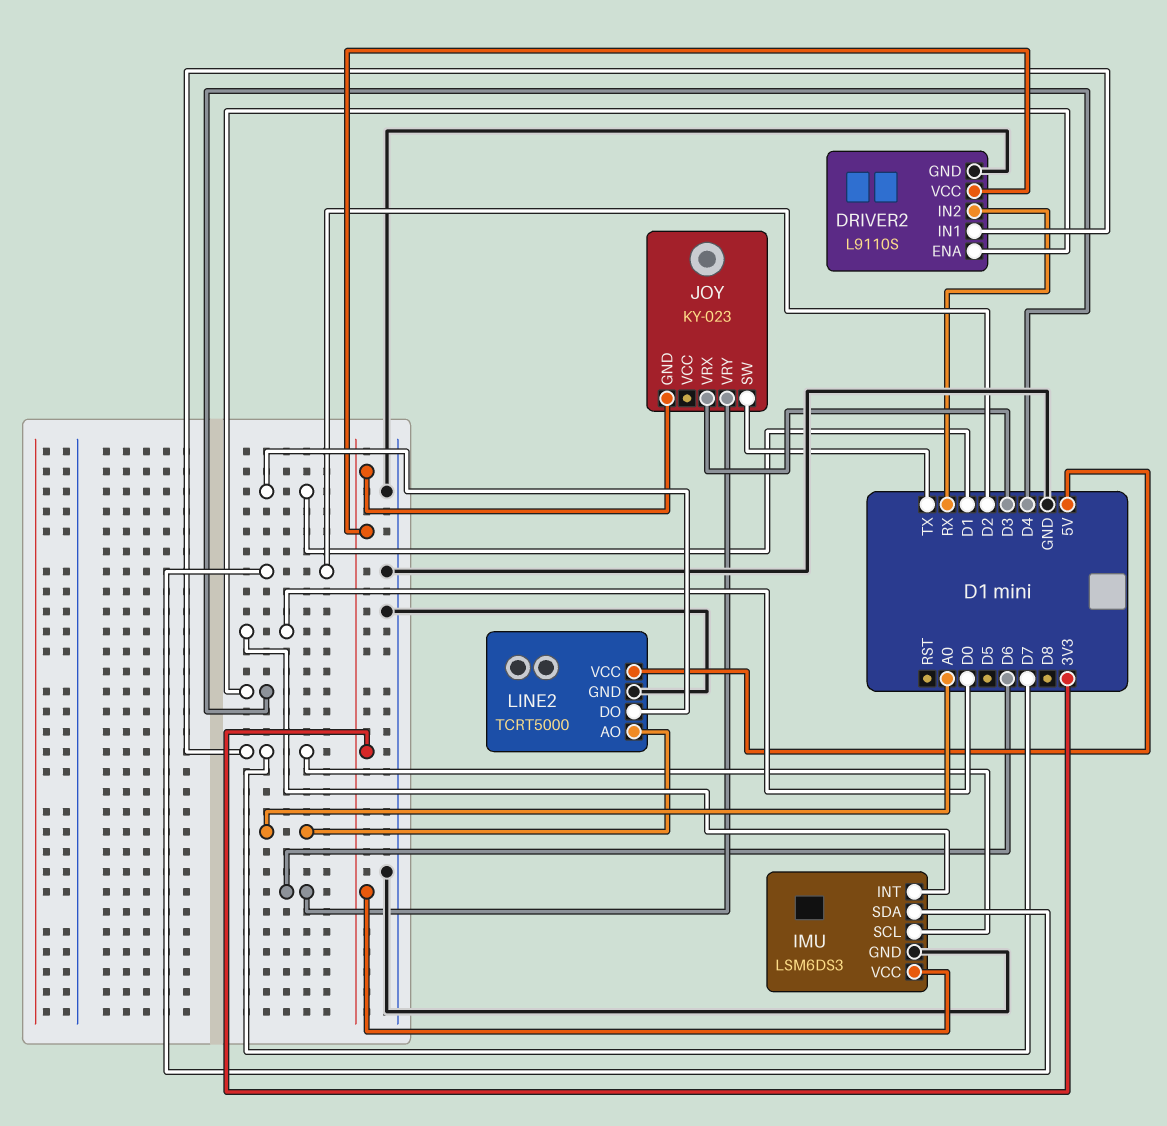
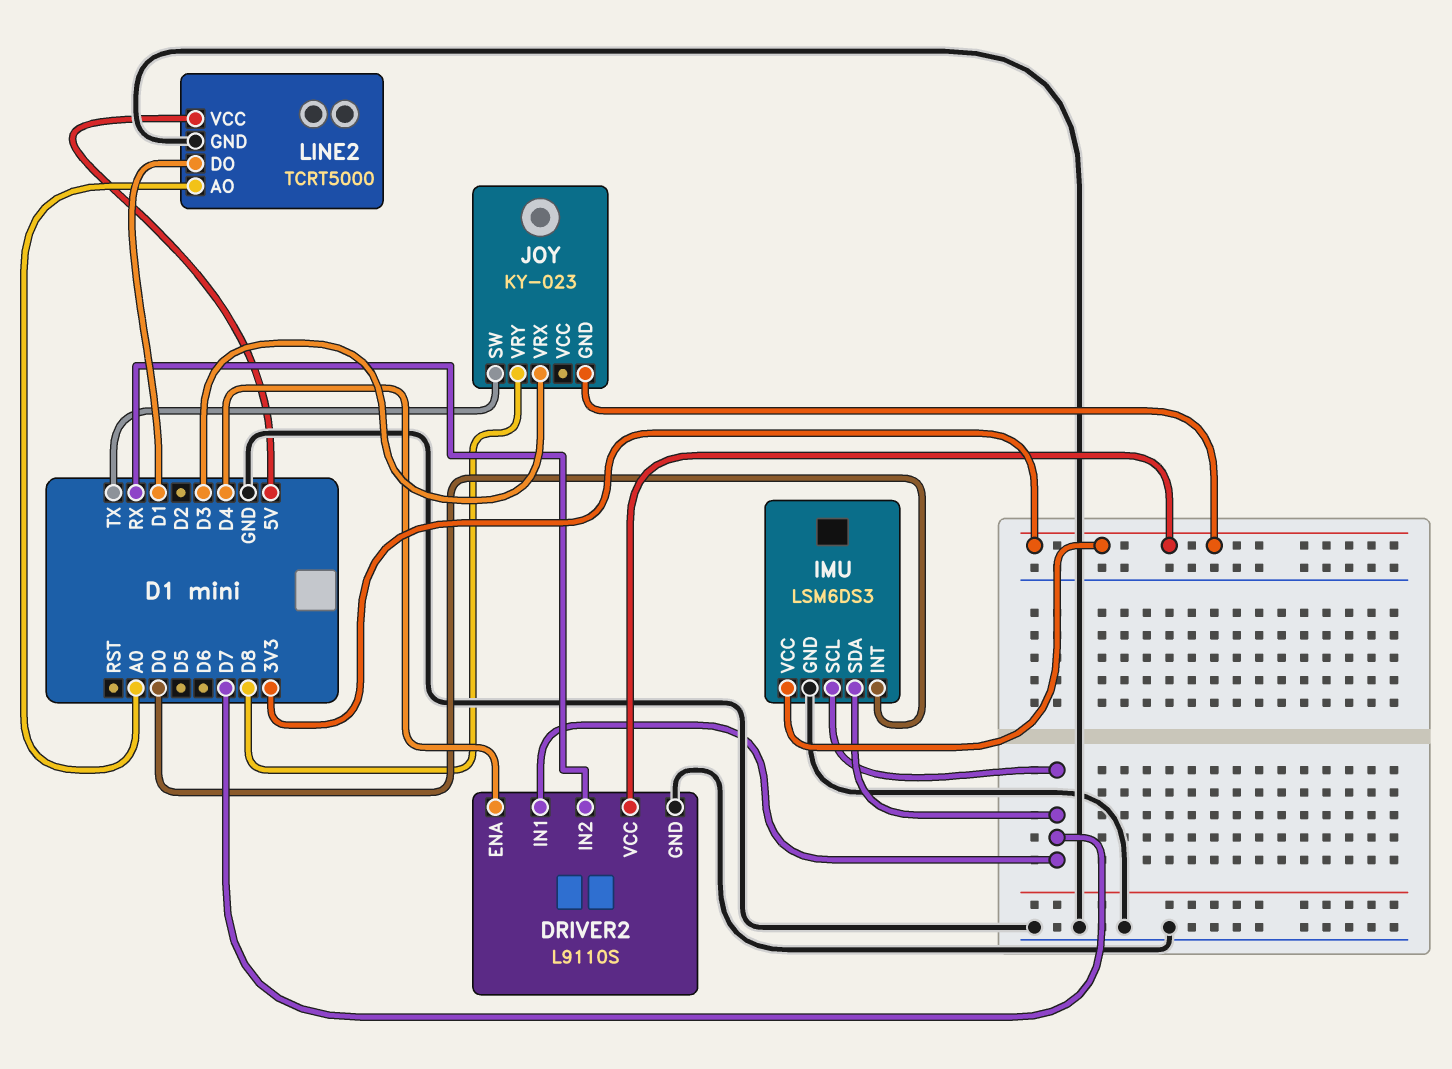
IMU pin SDA: D2 -> D7
JOY pin VRY: D6 -> D8

